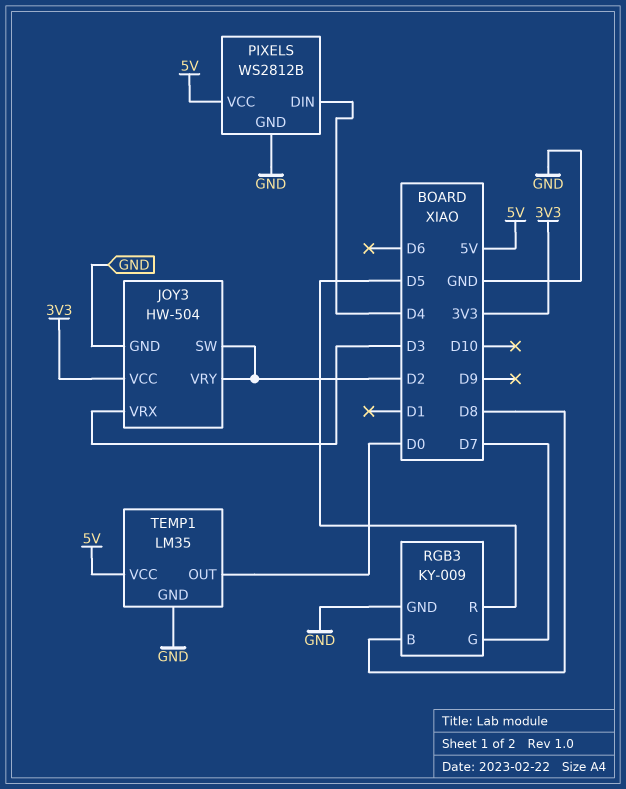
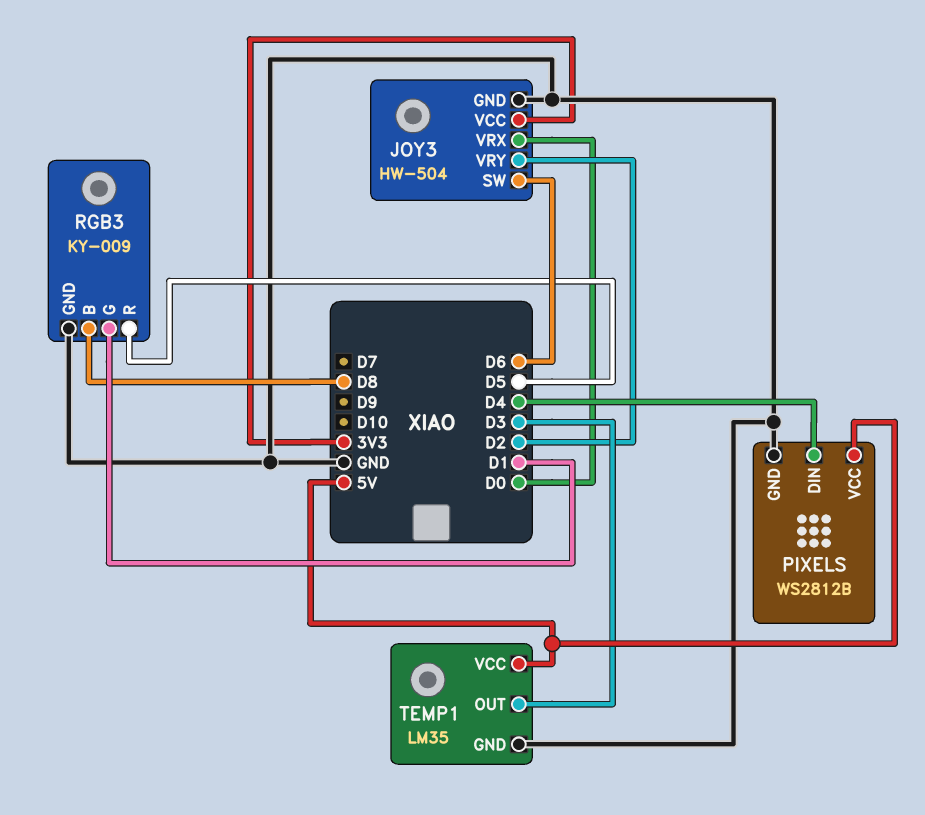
JOY3 pin SW: D2 -> D6
JOY3 pin VRX: D3 -> D0
RGB3 pin G: D7 -> D1
TEMP1 pin OUT: D0 -> D3

